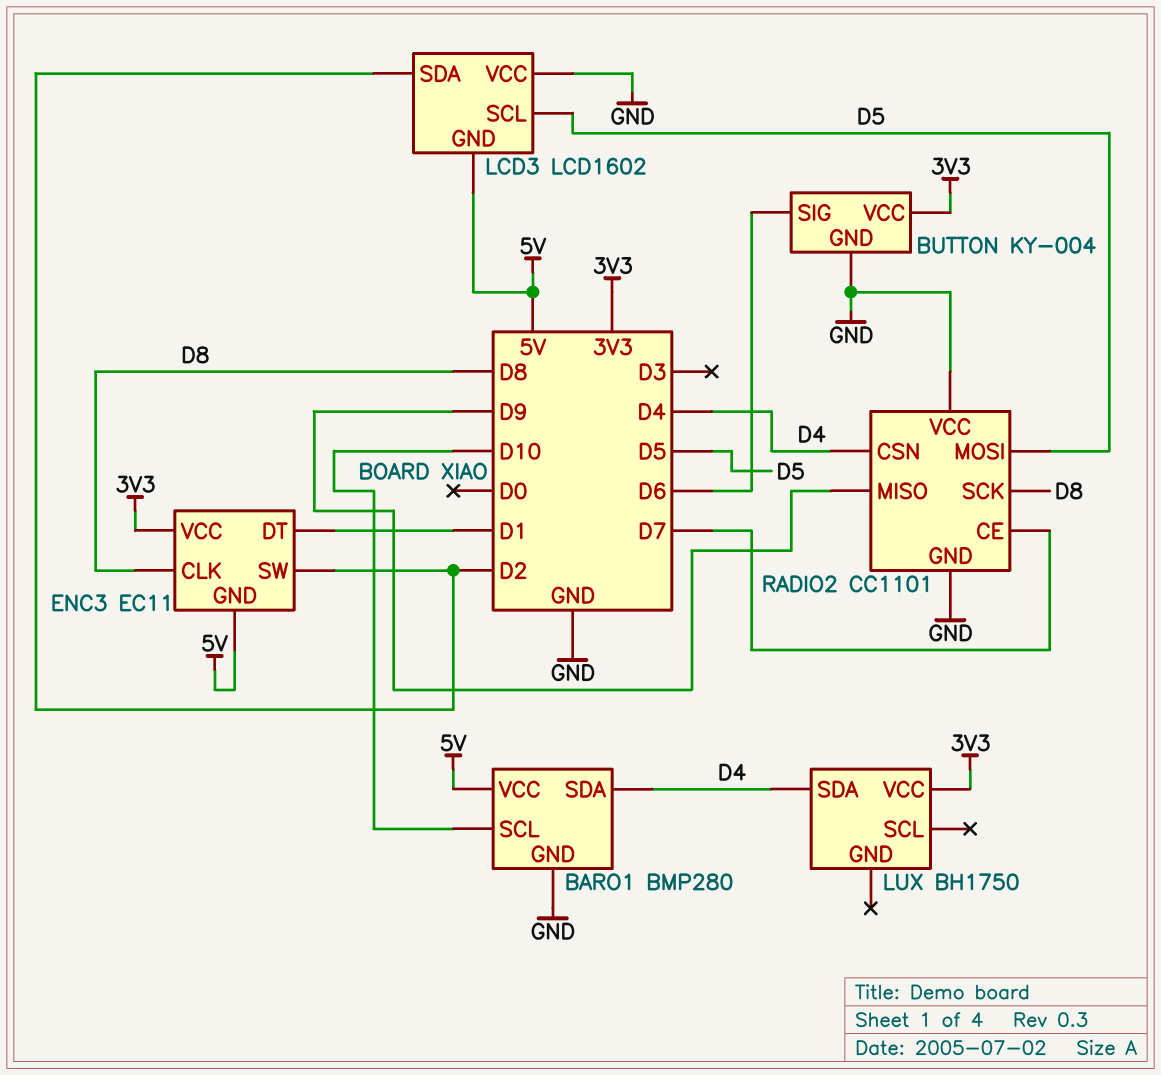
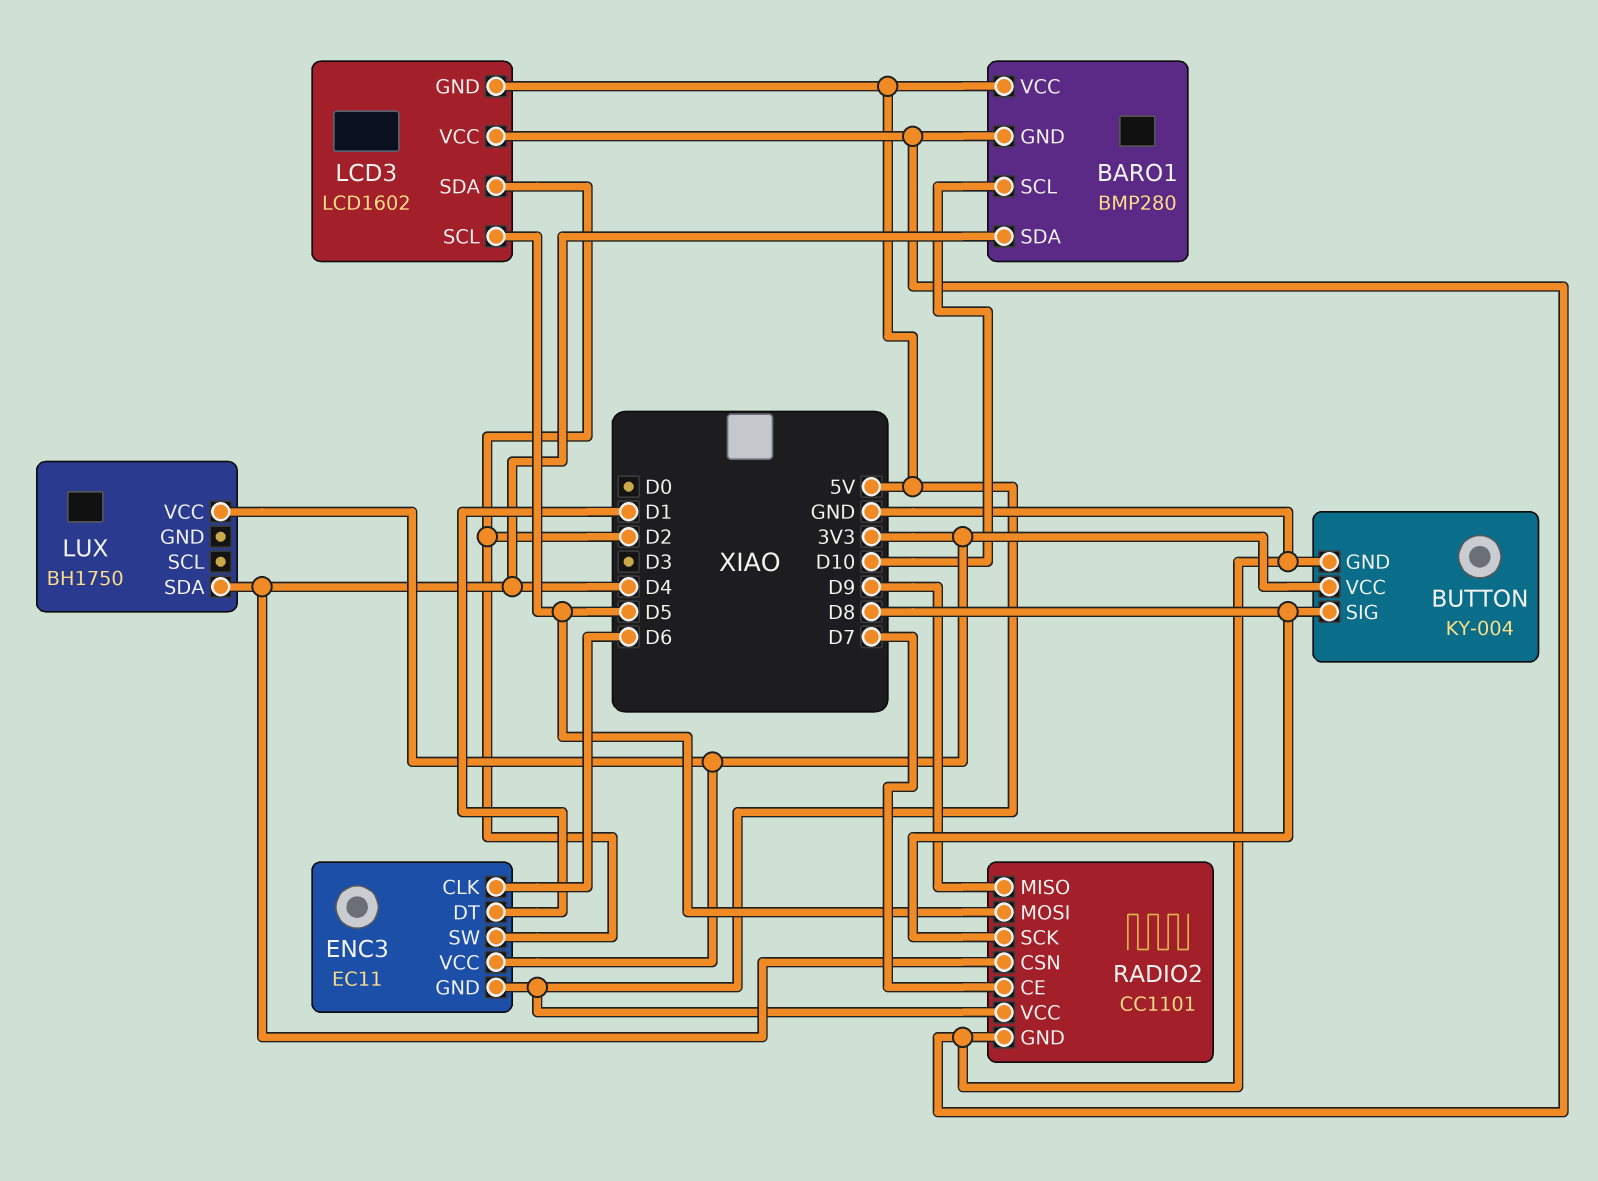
BUTTON pin SIG: D6 -> D8
ENC3 pin CLK: D8 -> D6
RADIO2 pin VCC: GND -> 5V

